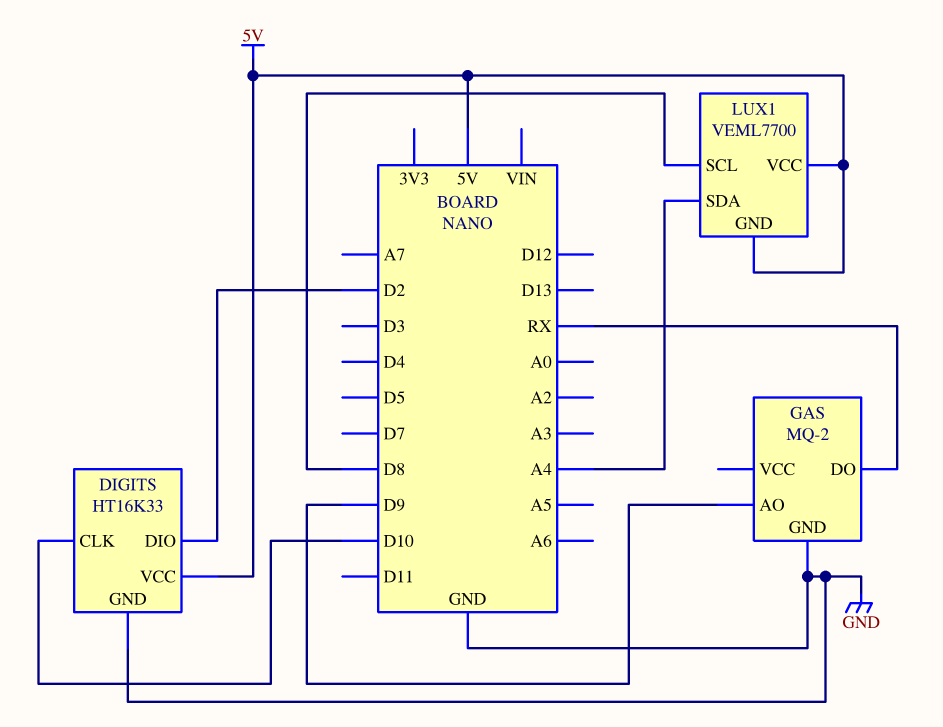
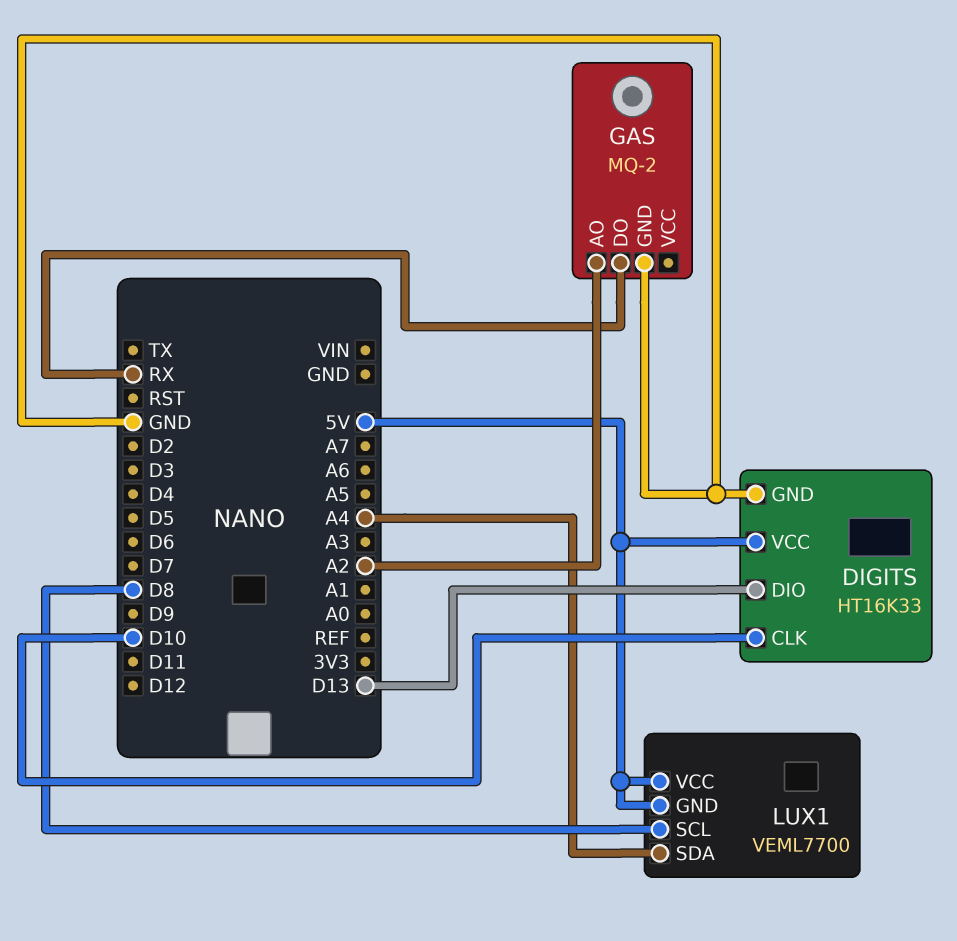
DIGITS pin DIO: D2 -> D13
GAS pin AO: D9 -> A2

